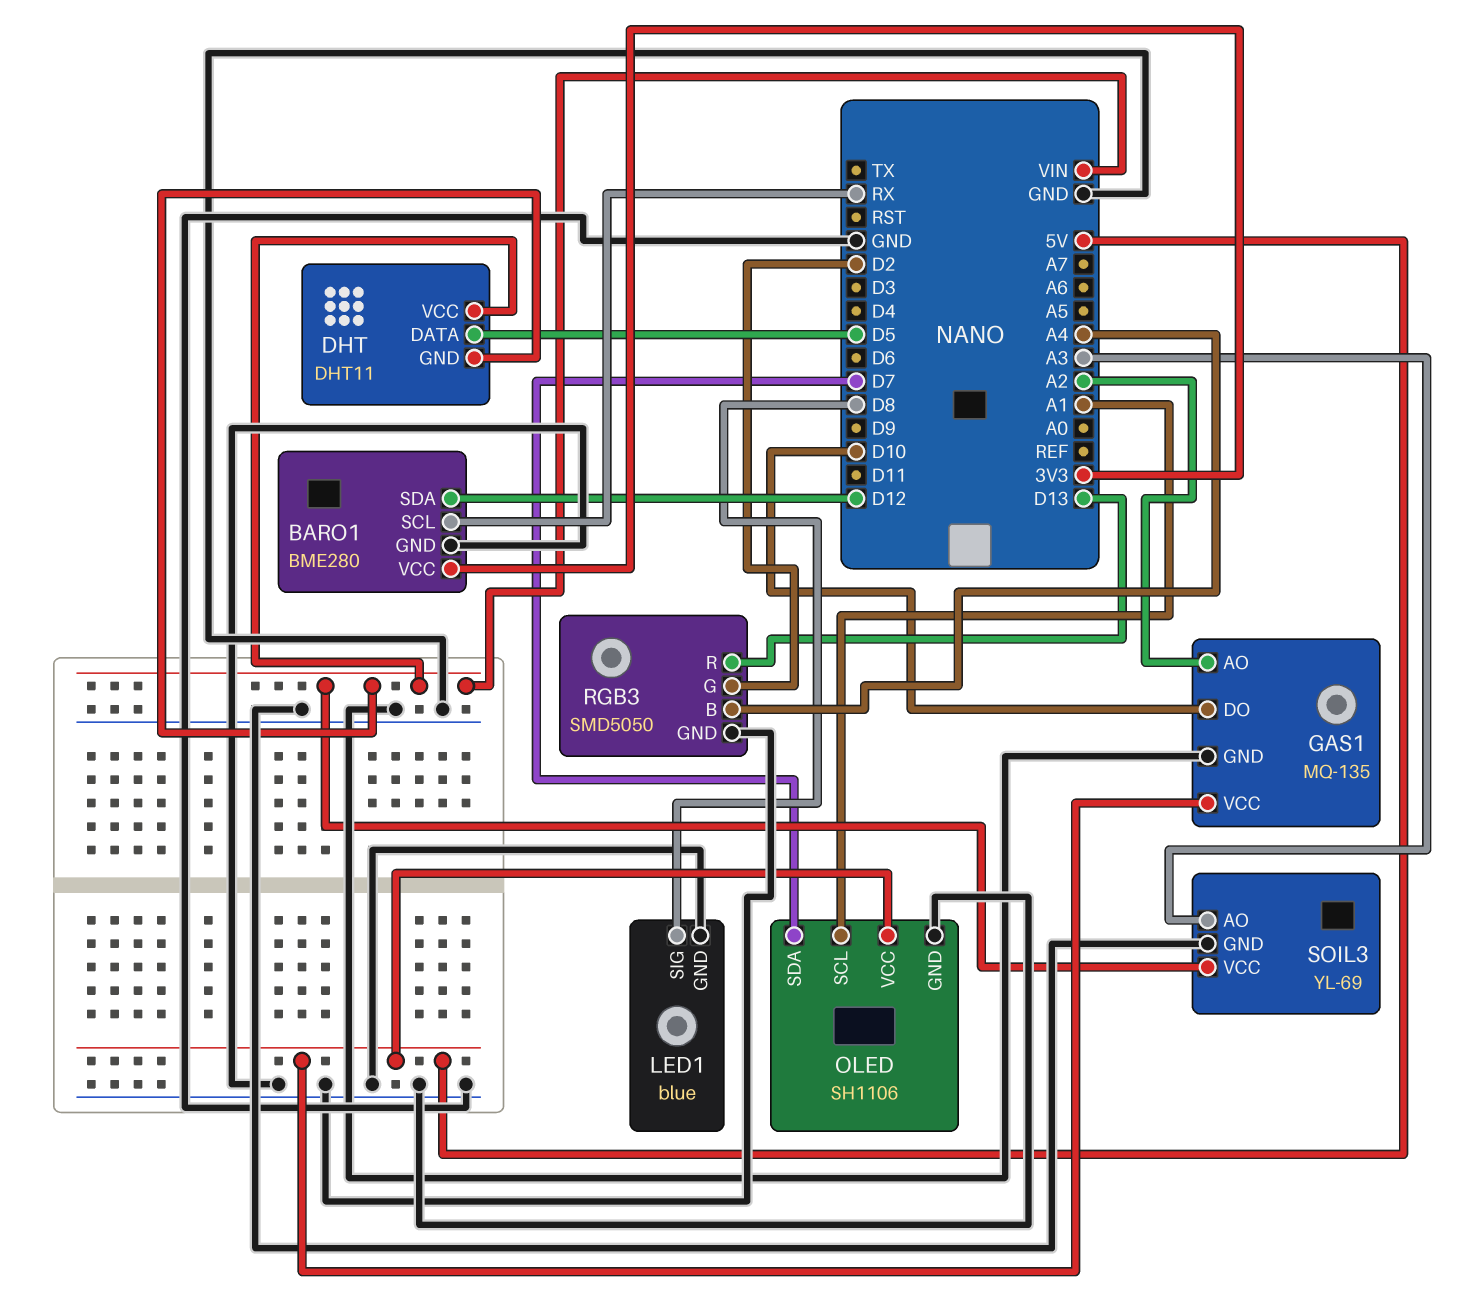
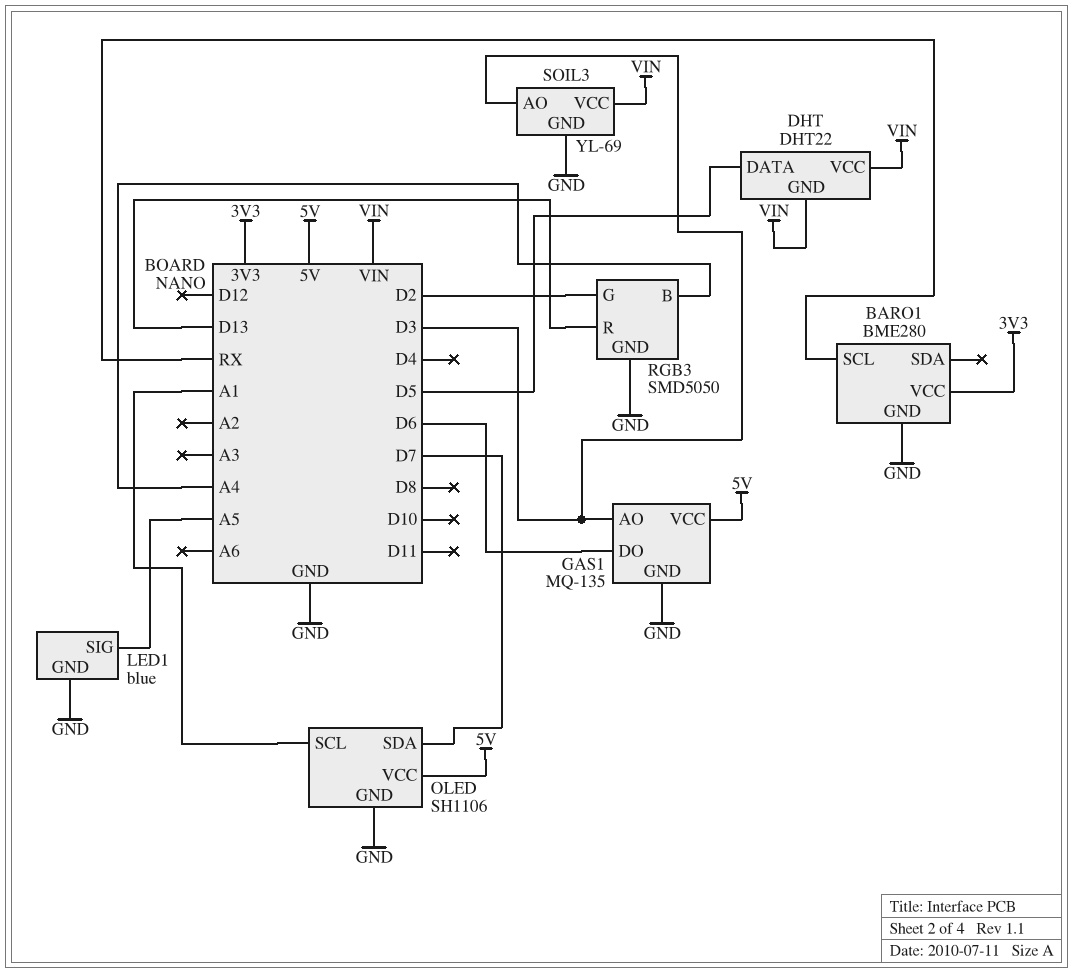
BARO1 pin SDA: D12 -> none
DHT: DHT11 -> DHT22
GAS1 pin AO: A2 -> D3
GAS1 pin DO: D10 -> D6
LED1 pin SIG: D8 -> A5
SOIL3 pin AO: A3 -> D3

